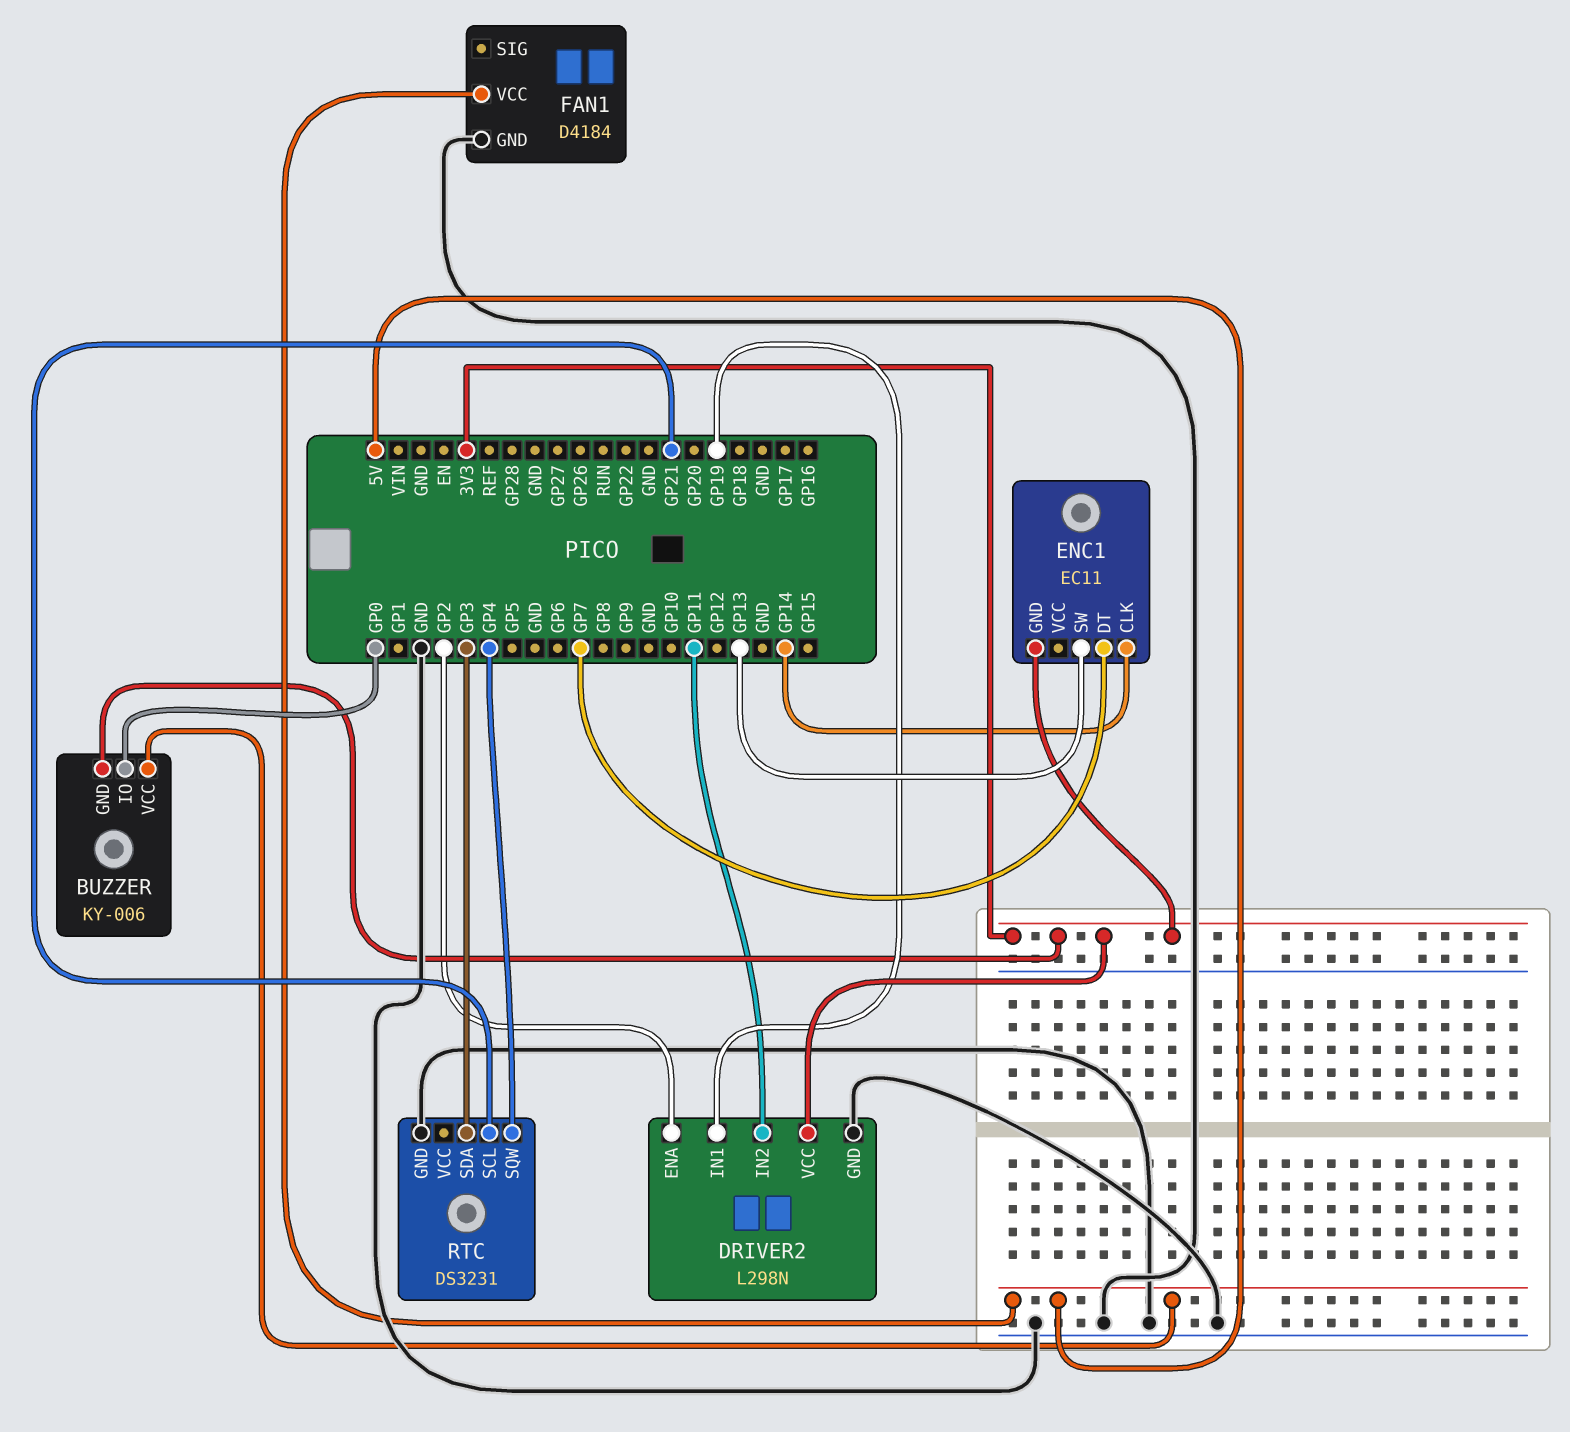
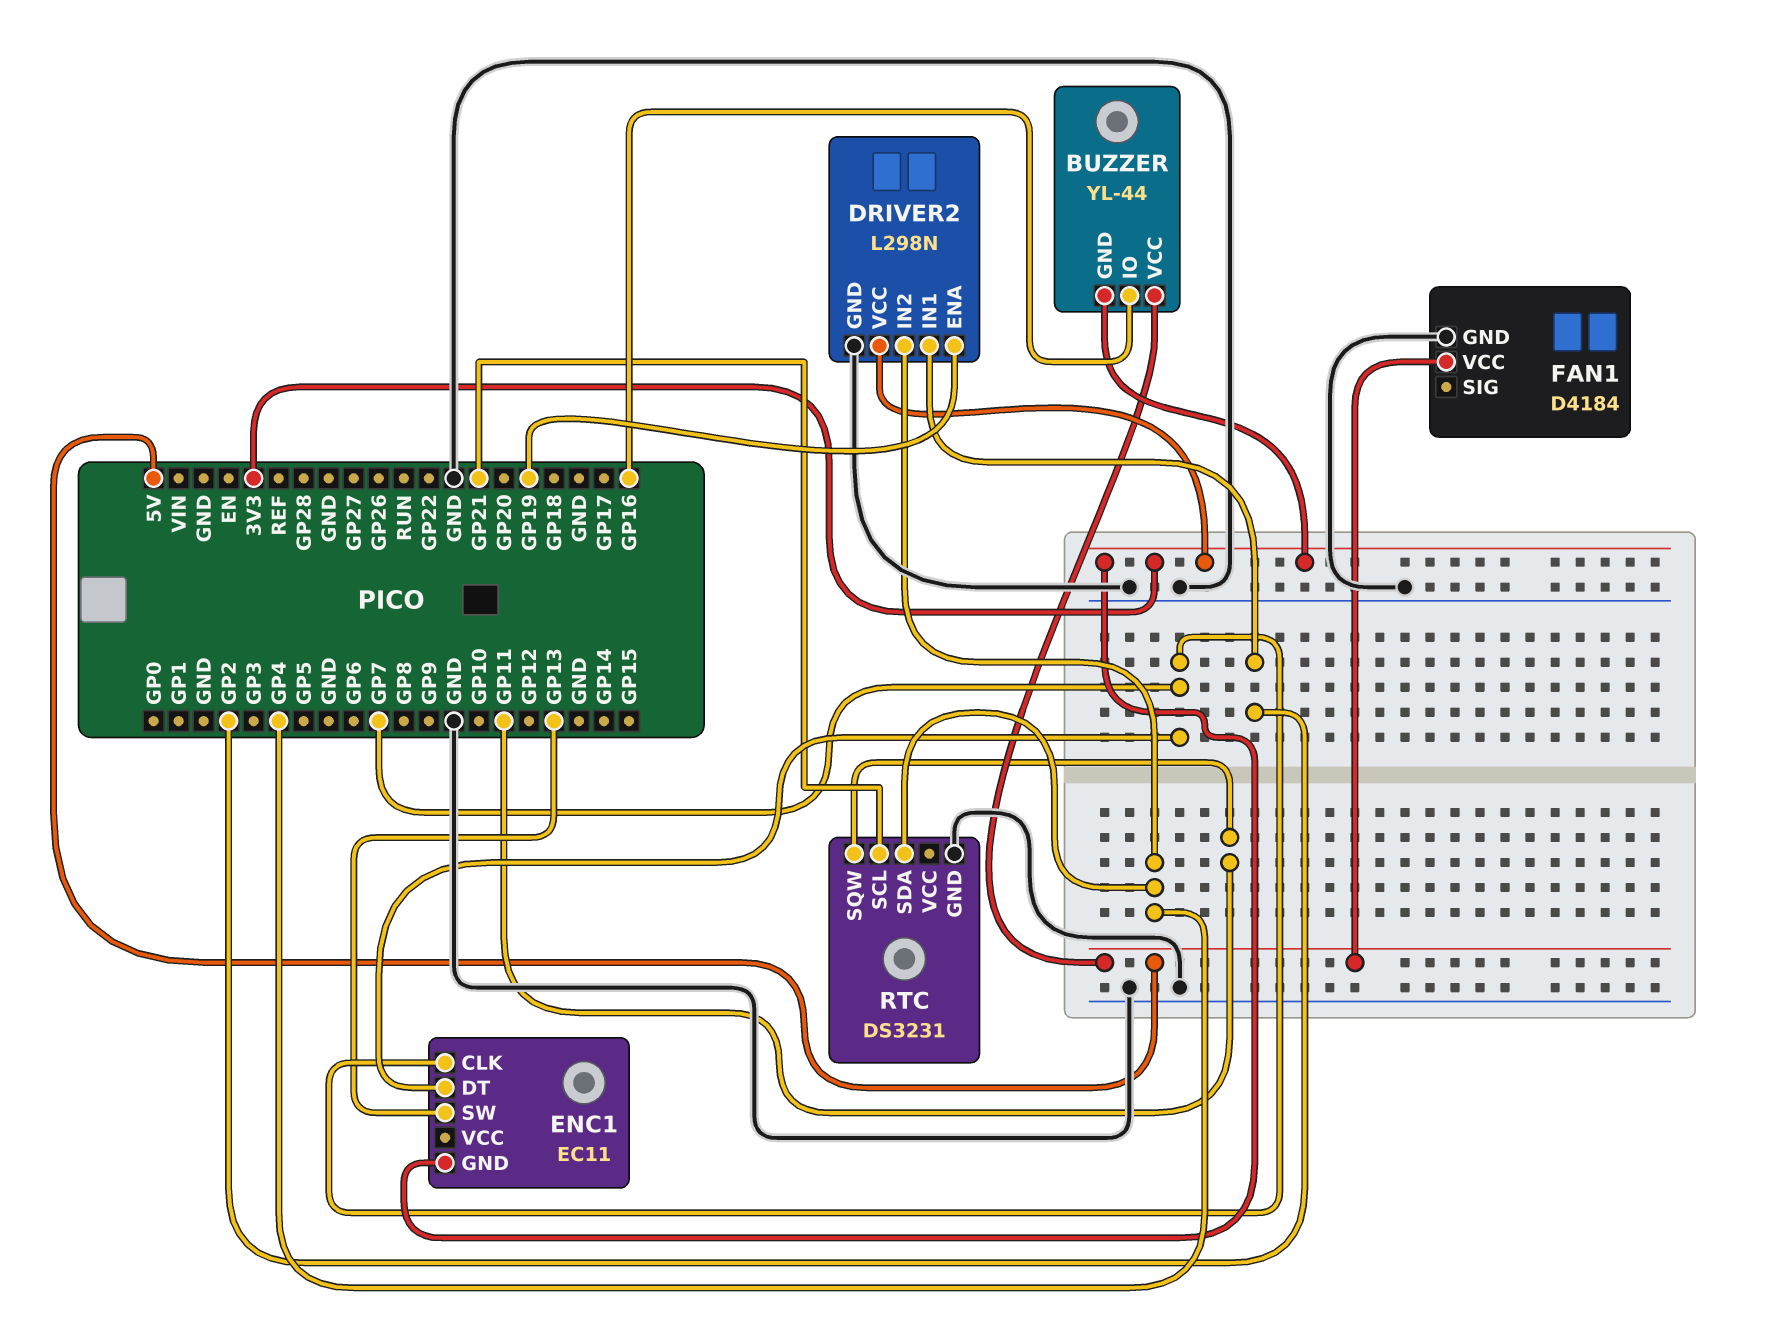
BUZZER: KY-006 -> YL-44
BUZZER pin IO: GP0 -> GP16
DRIVER2 pin ENA: GP2 -> GP19
DRIVER2 pin IN1: GP19 -> GP2
DRIVER2 pin IN2: GP11 -> GP4
ENC1 pin CLK: GP14 -> GP7
RTC pin SDA: GP3 -> GP4
RTC pin SQW: GP4 -> GP11

